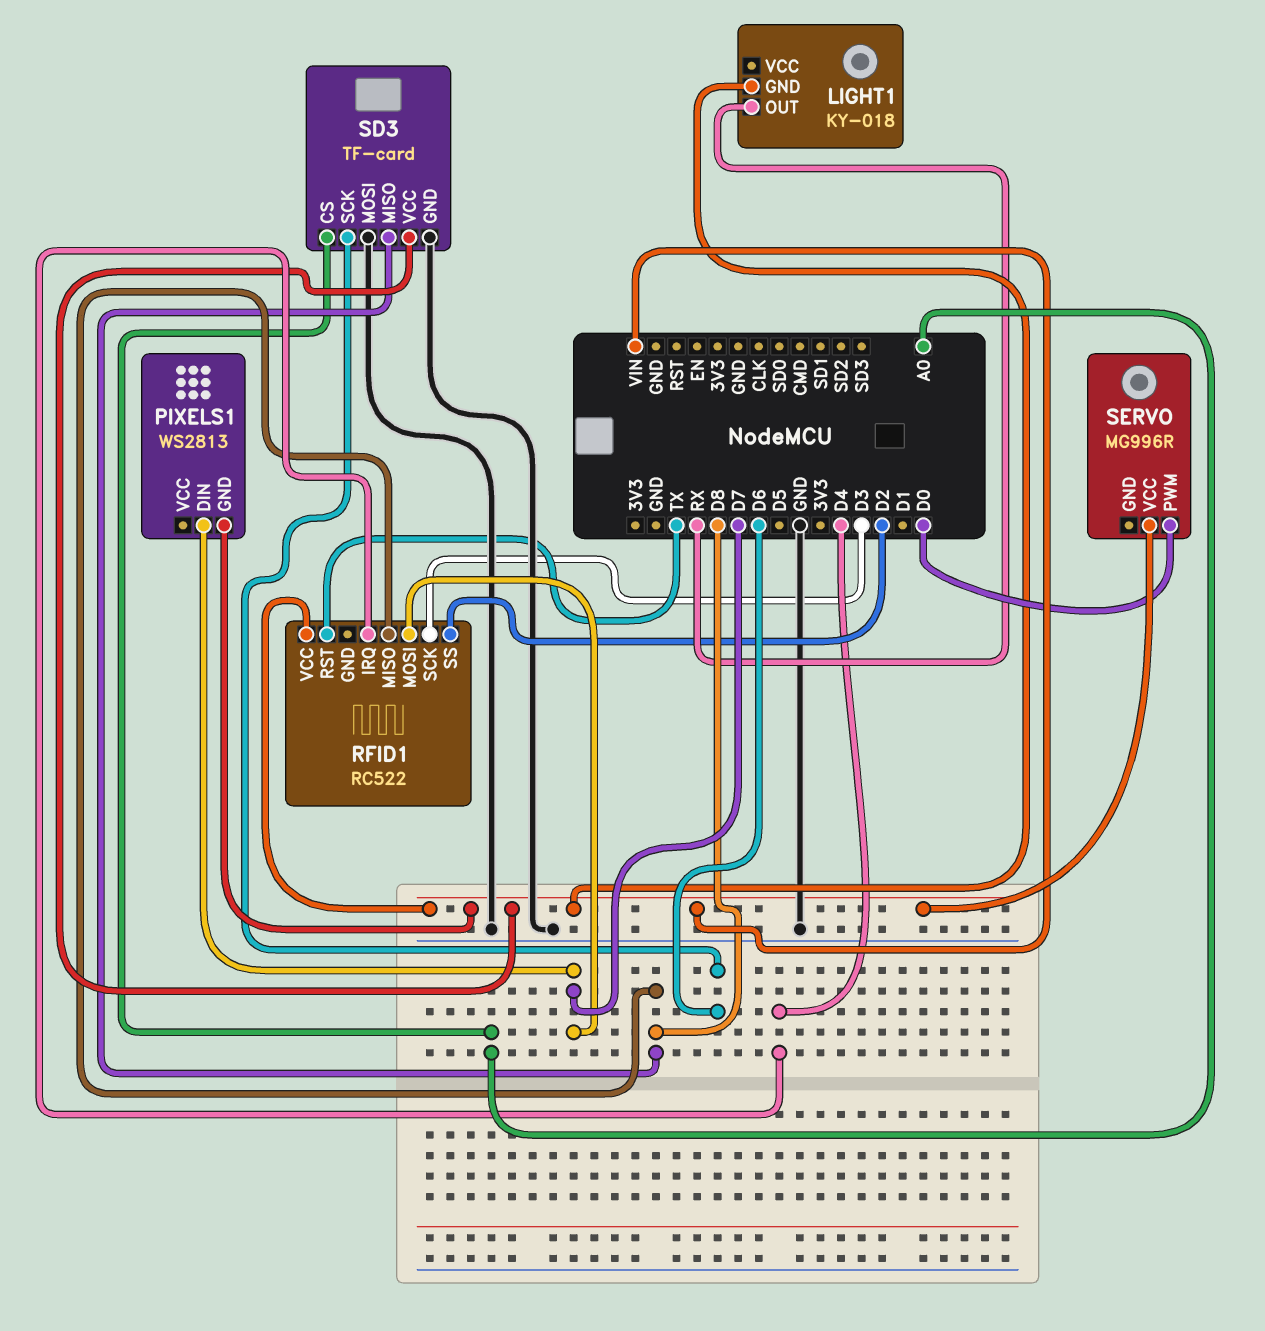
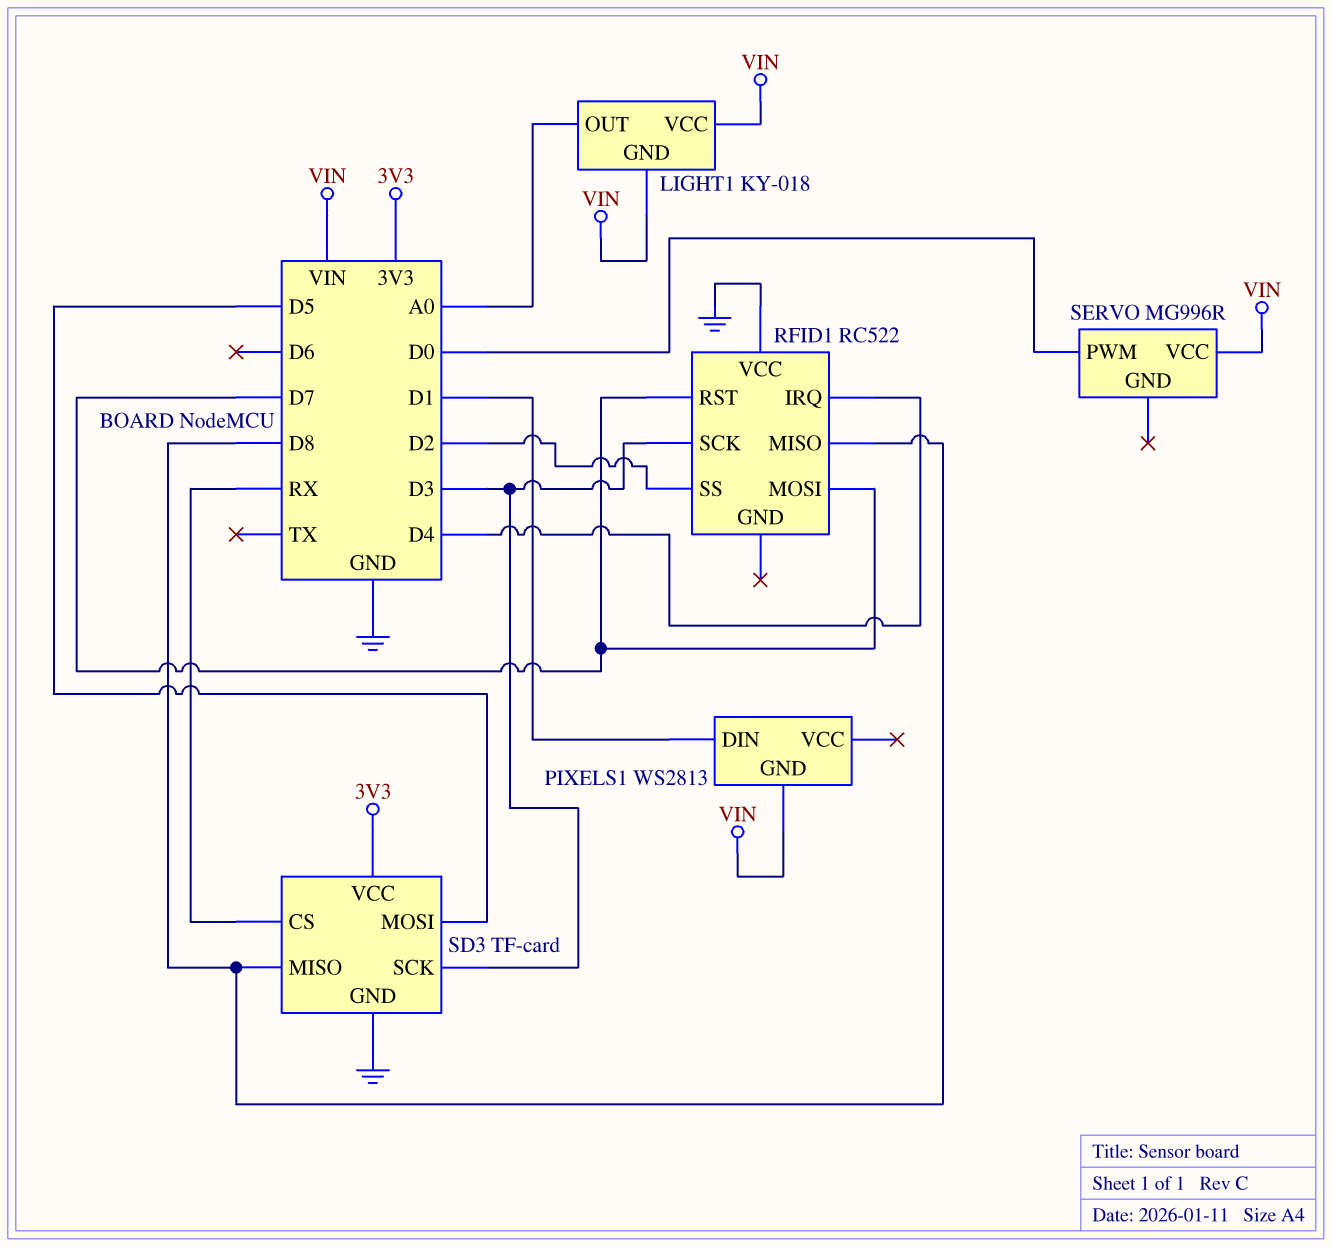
LIGHT1 pin OUT: RX -> A0
LIGHT1 pin VCC: none -> VIN
PIXELS1 pin DIN: D7 -> D1
RFID1 pin RST: TX -> D7
RFID1 pin VCC: VIN -> GND
SD3 pin CS: A0 -> RX
SD3 pin MOSI: GND -> D5
SD3 pin SCK: D6 -> D3
SD3 pin VCC: VIN -> 3V3

